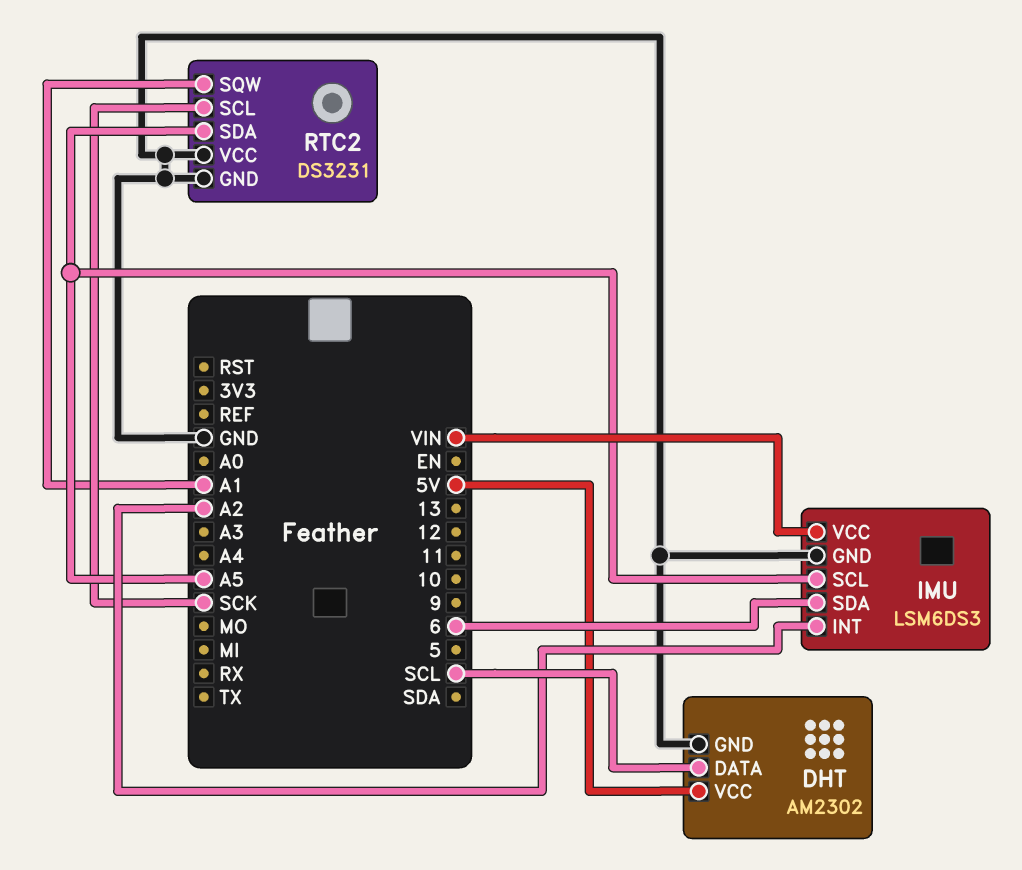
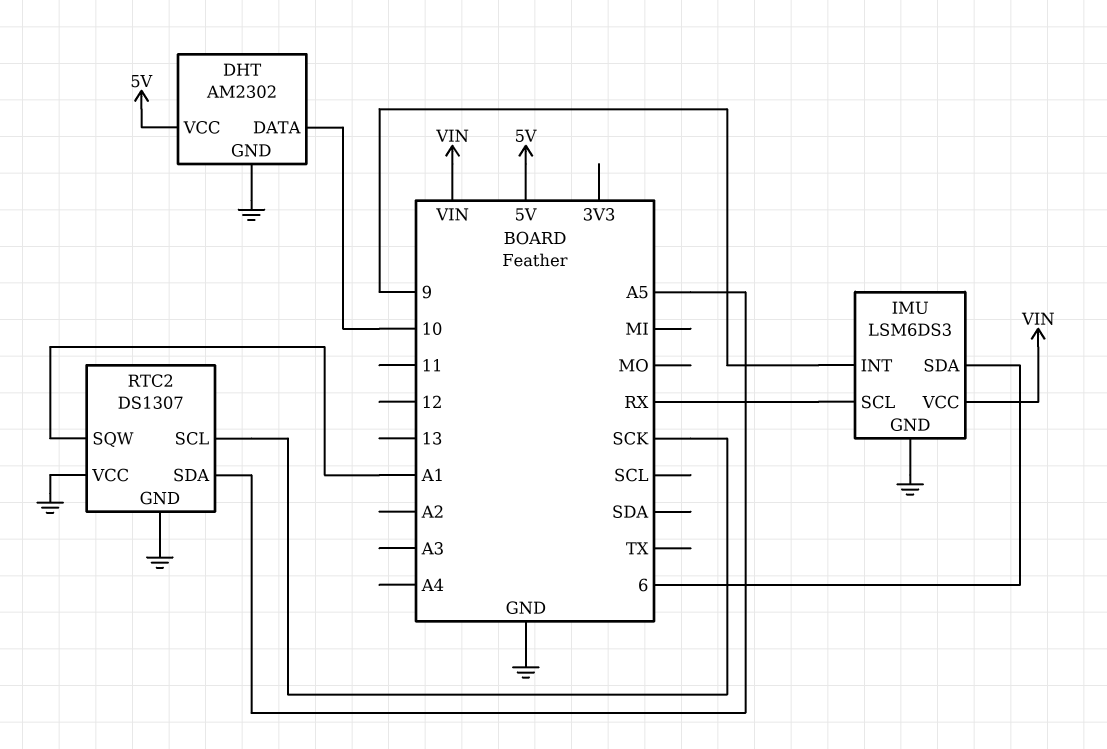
DHT pin DATA: SCL -> 10
IMU pin INT: A2 -> 9
IMU pin SCL: A5 -> RX
RTC2: DS3231 -> DS1307

